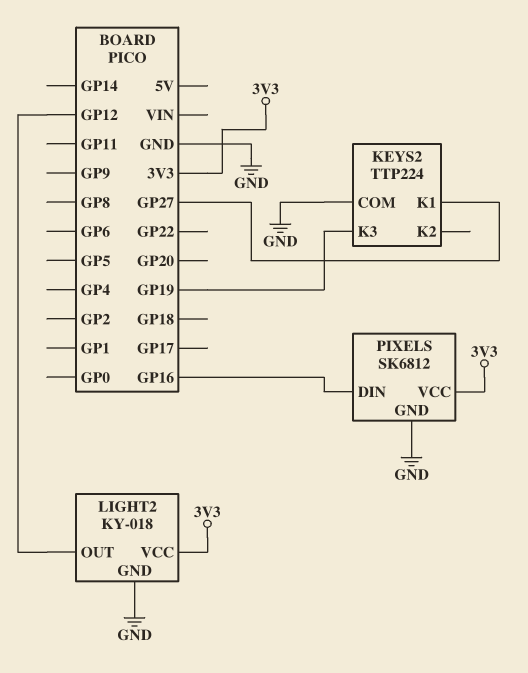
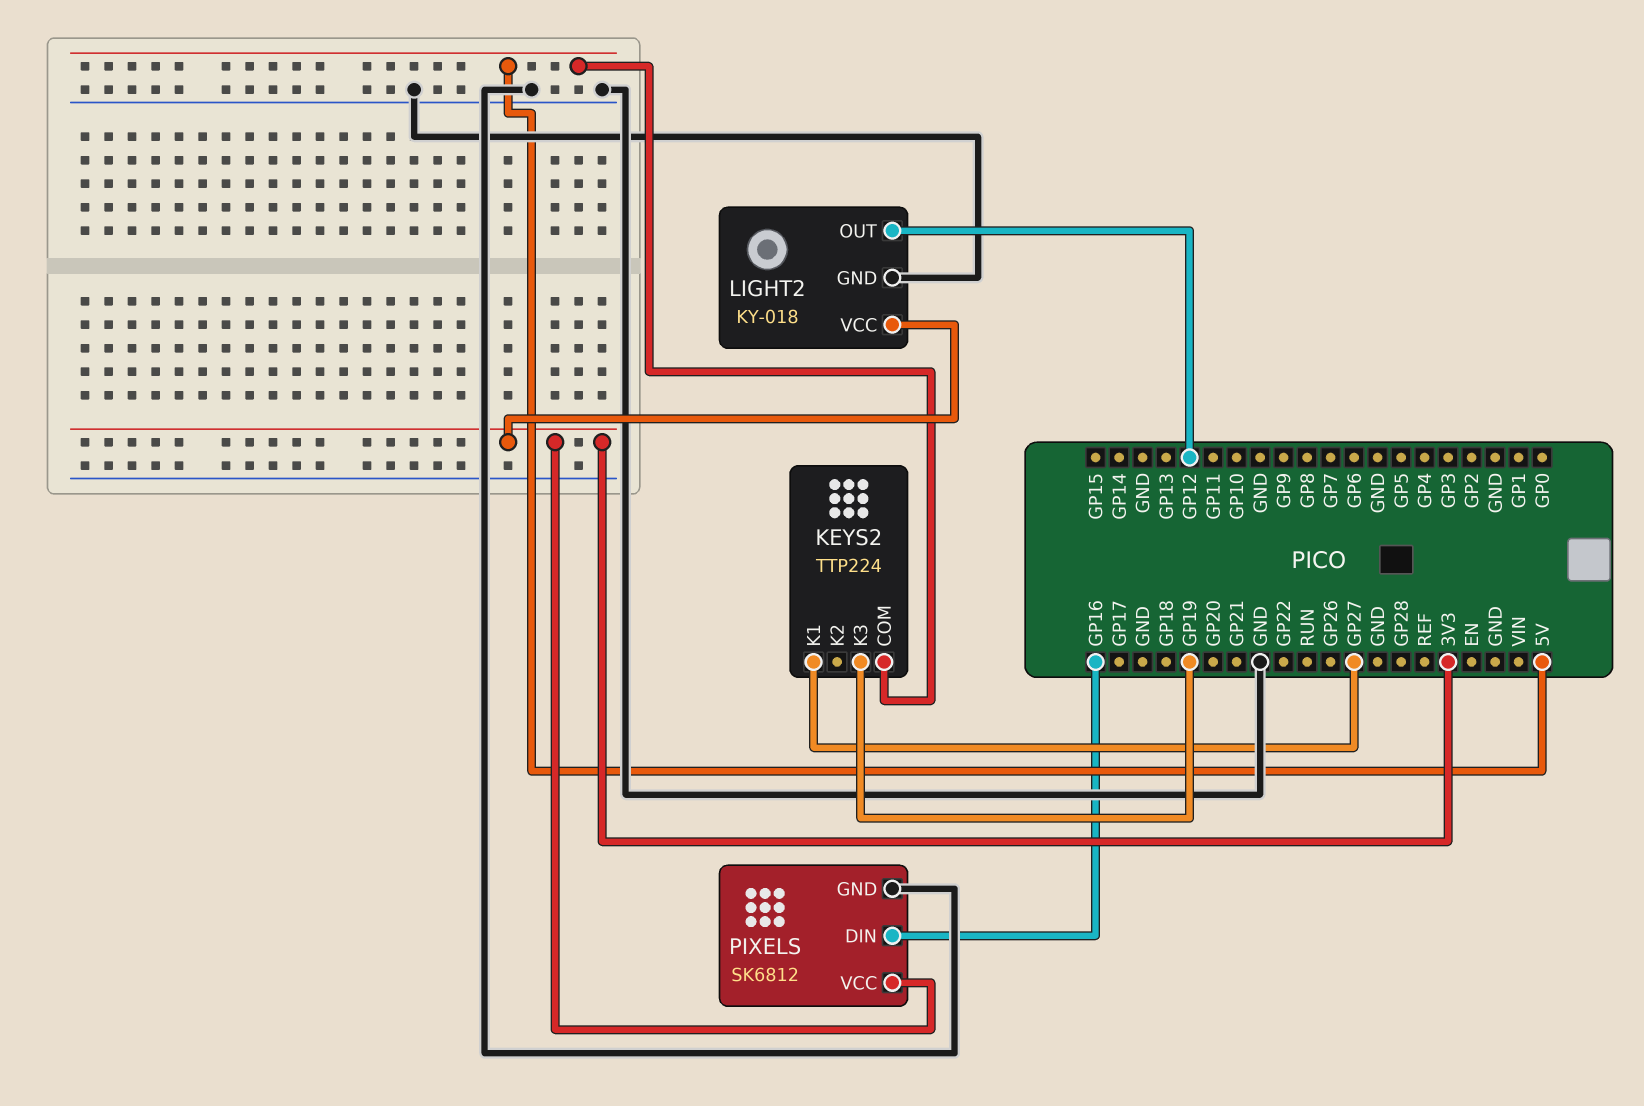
KEYS2 pin COM: GND -> 5V

